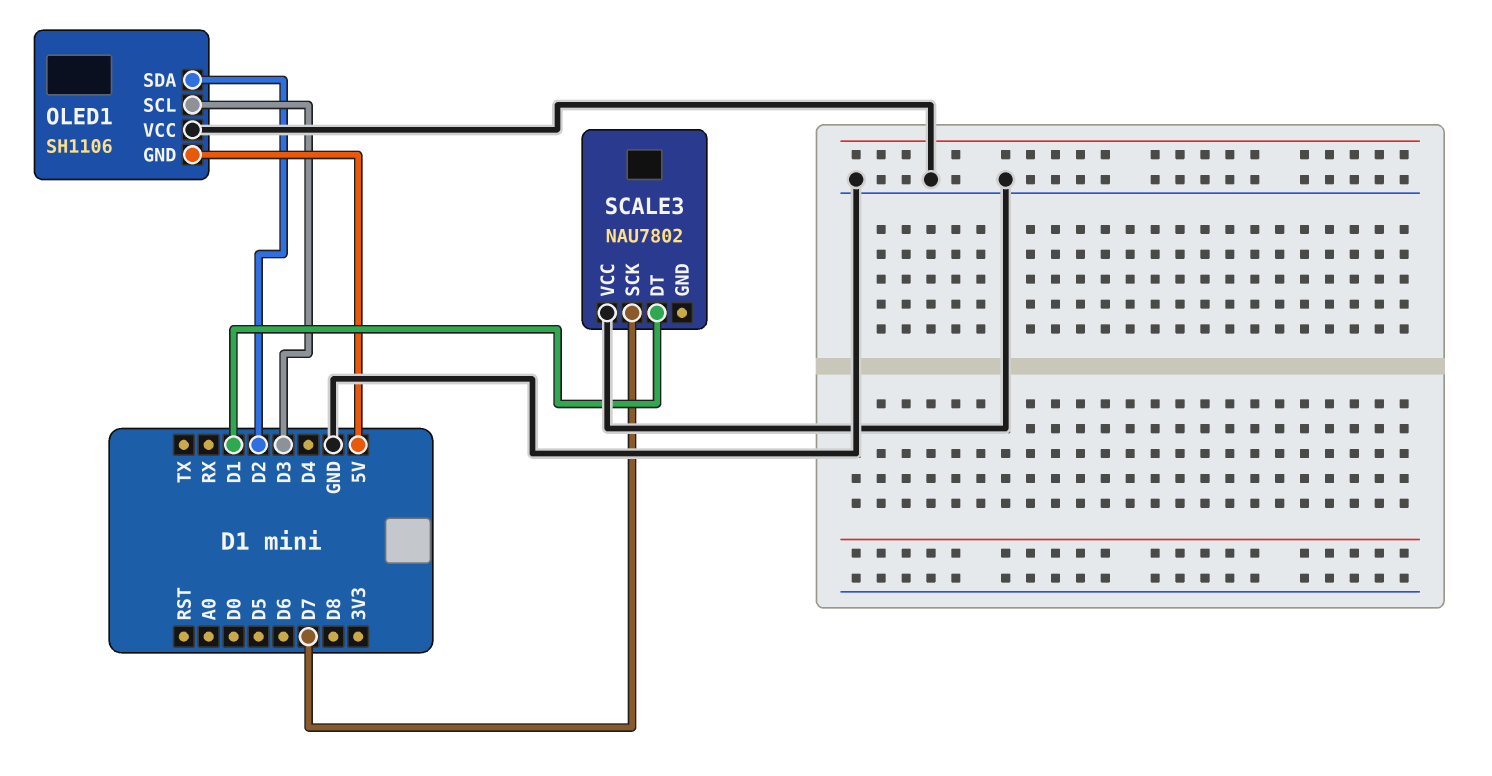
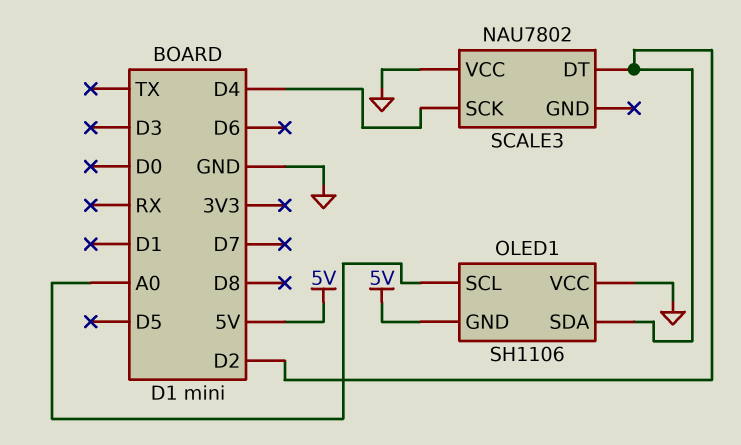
OLED1 pin SCL: D3 -> A0
SCALE3 pin DT: D1 -> D2
SCALE3 pin SCK: D7 -> D4

